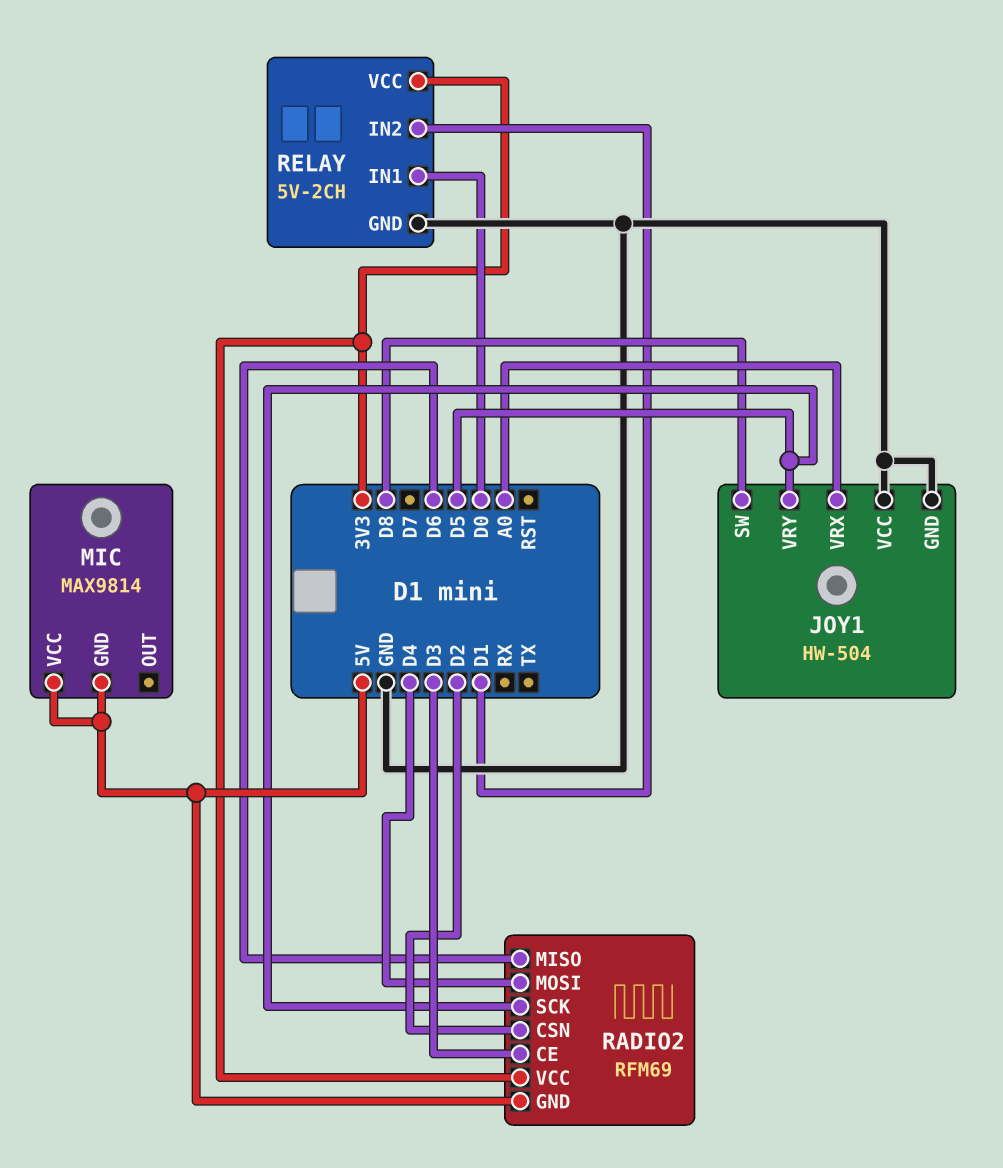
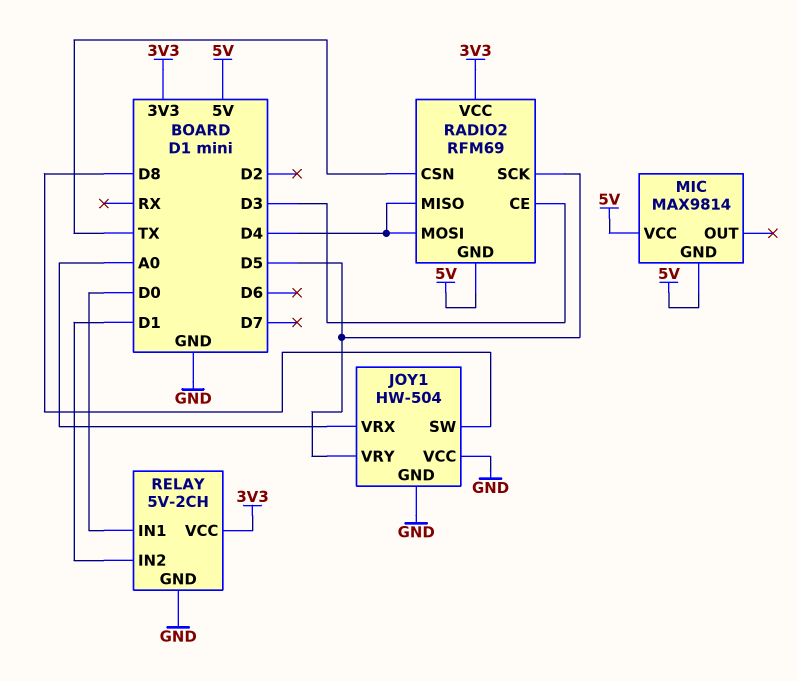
RADIO2 pin CSN: D2 -> TX
RADIO2 pin MISO: D6 -> D4

